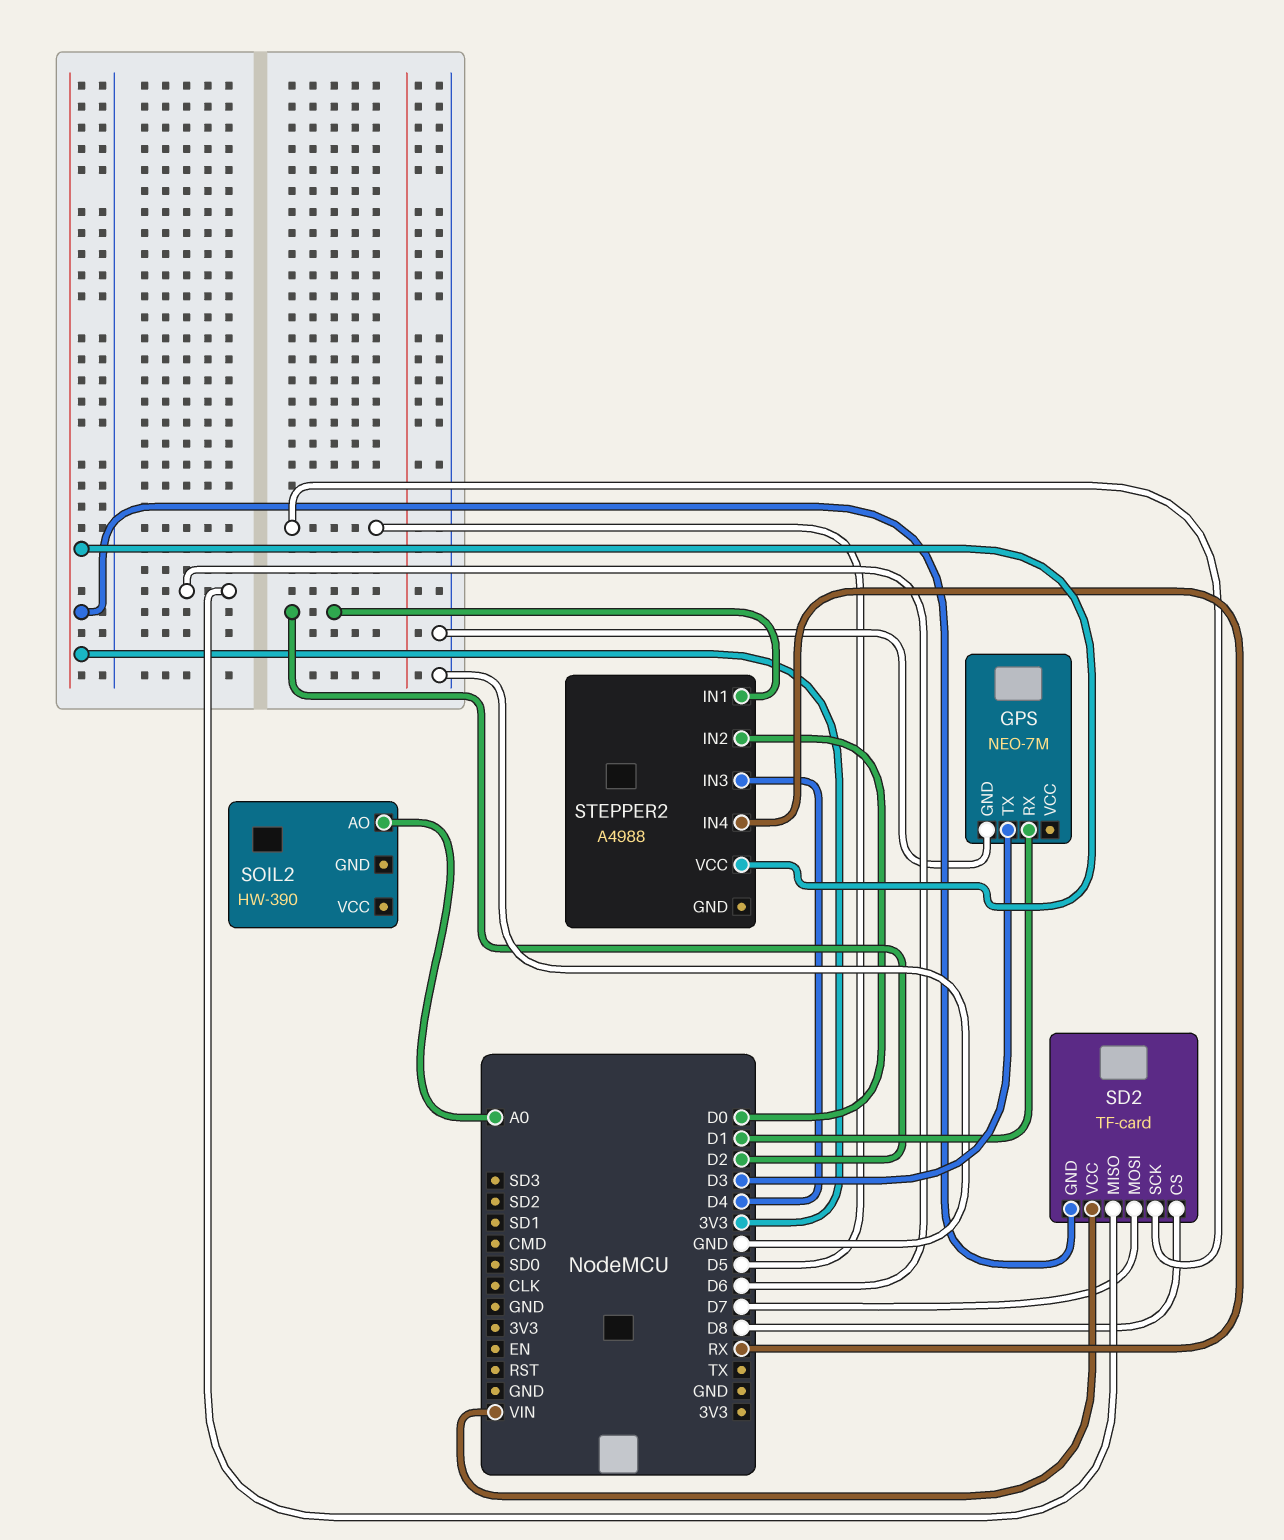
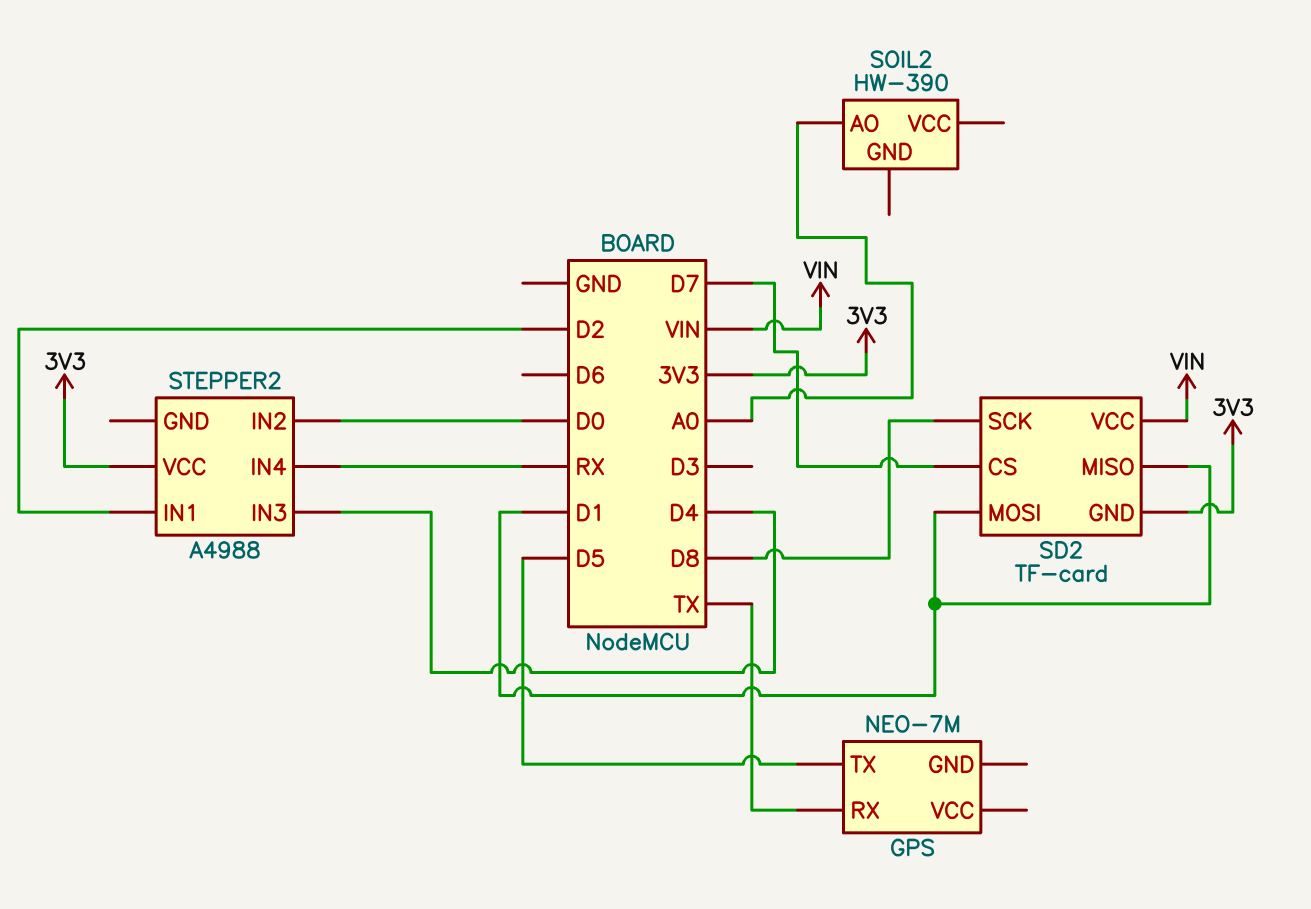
GPS pin GND: GND -> none
GPS pin RX: D1 -> TX
GPS pin TX: D3 -> D5
SD2 pin CS: D8 -> D7
SD2 pin MISO: D6 -> D1
SD2 pin MOSI: D7 -> D1
SD2 pin SCK: D5 -> D8

